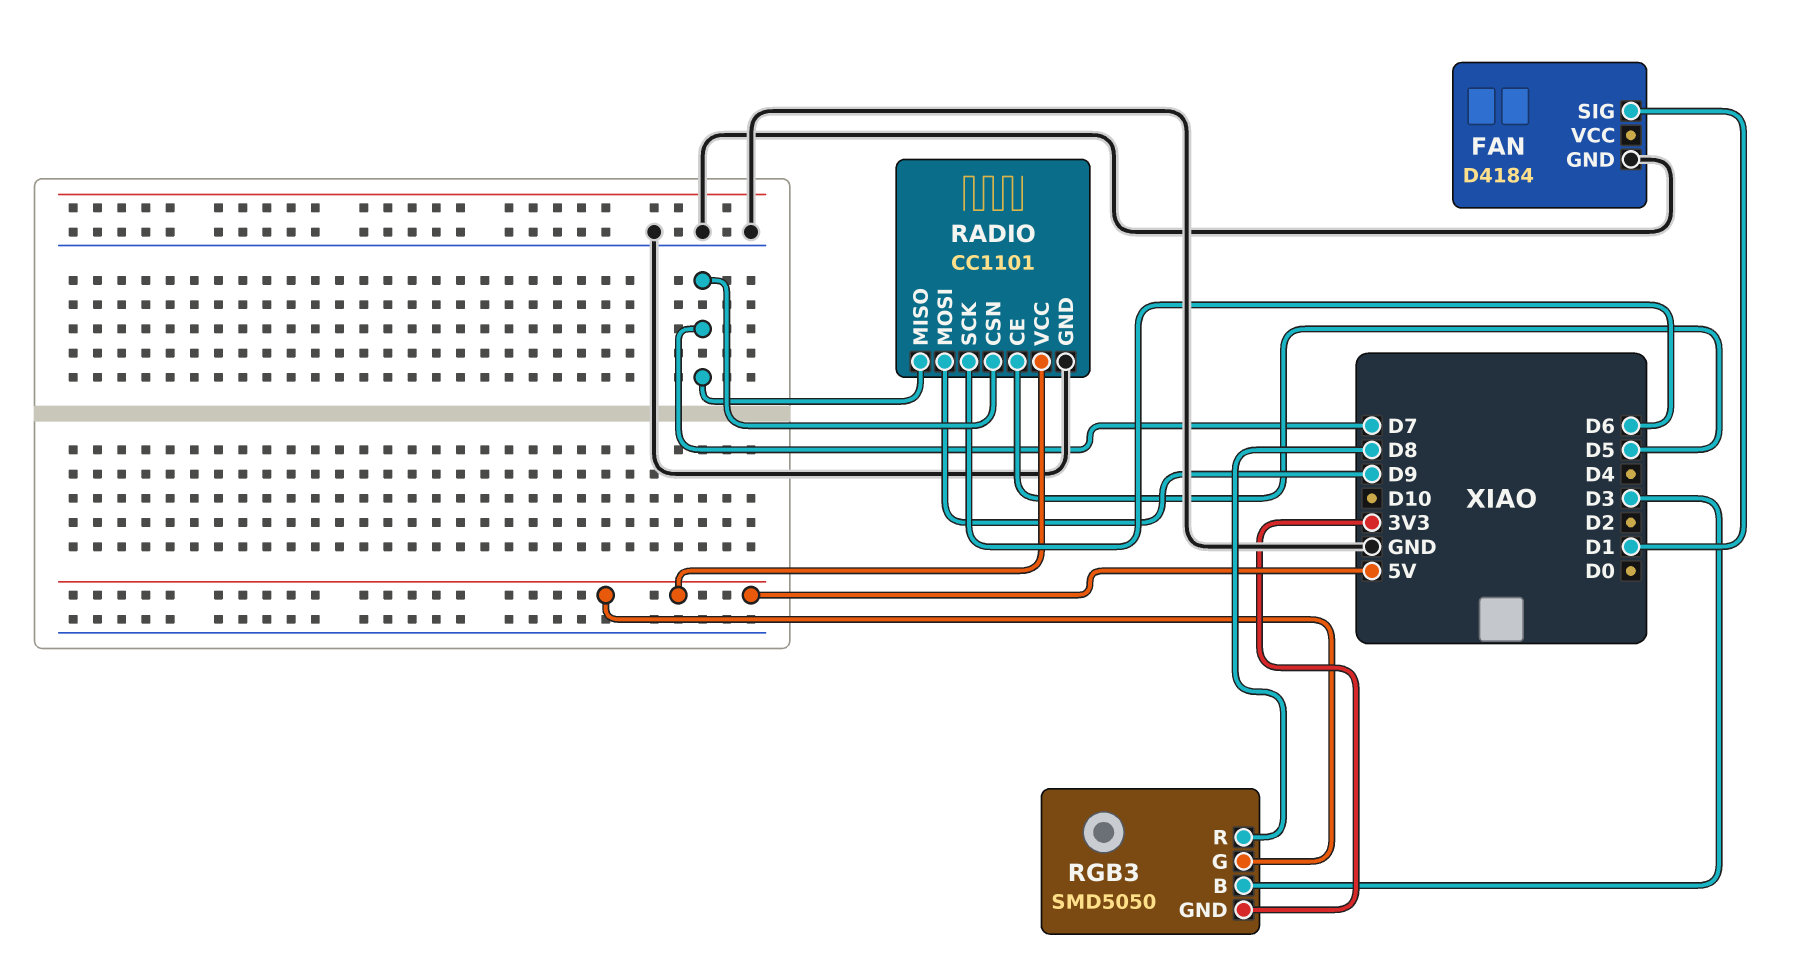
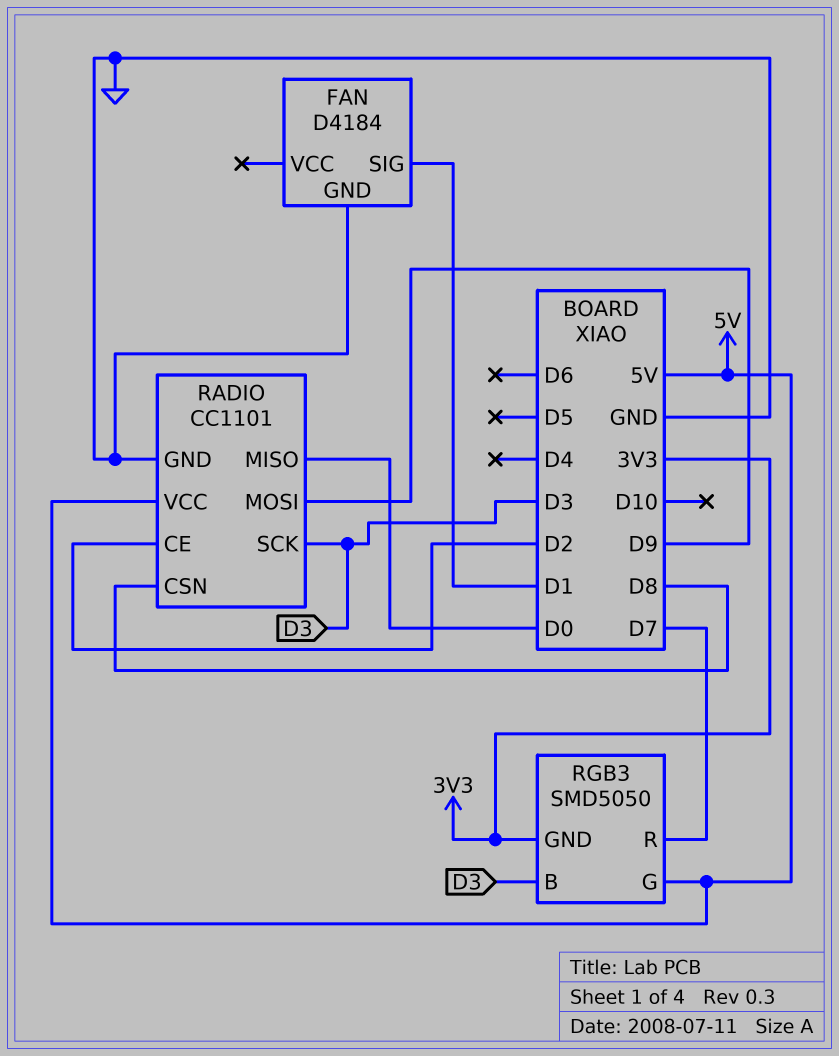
RADIO pin CE: D5 -> D2
RADIO pin CSN: D7 -> D8
RADIO pin MISO: D7 -> D0
RADIO pin SCK: D6 -> D3
RGB3 pin R: D8 -> D7

